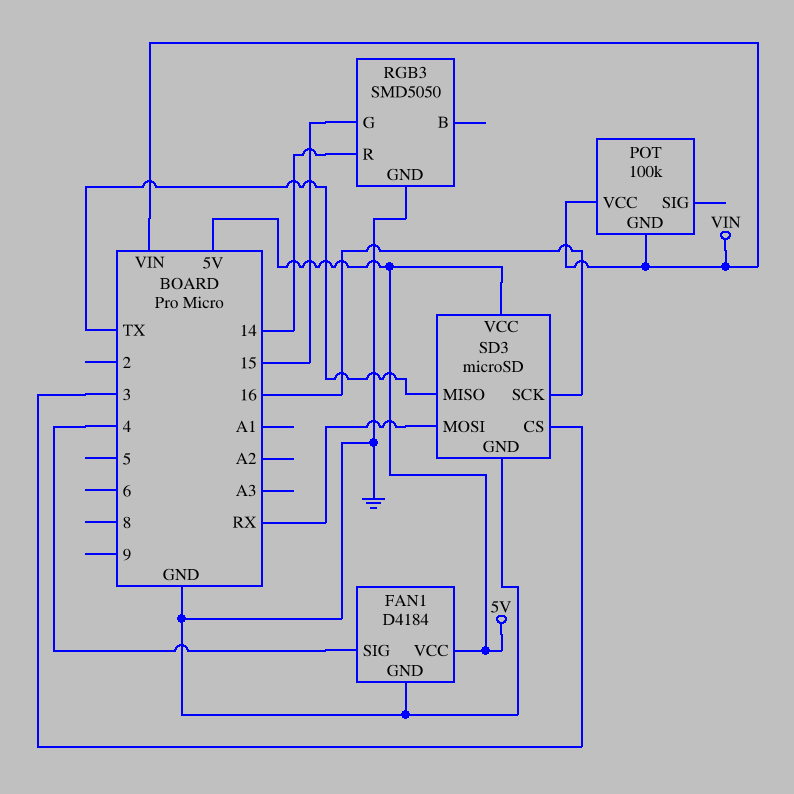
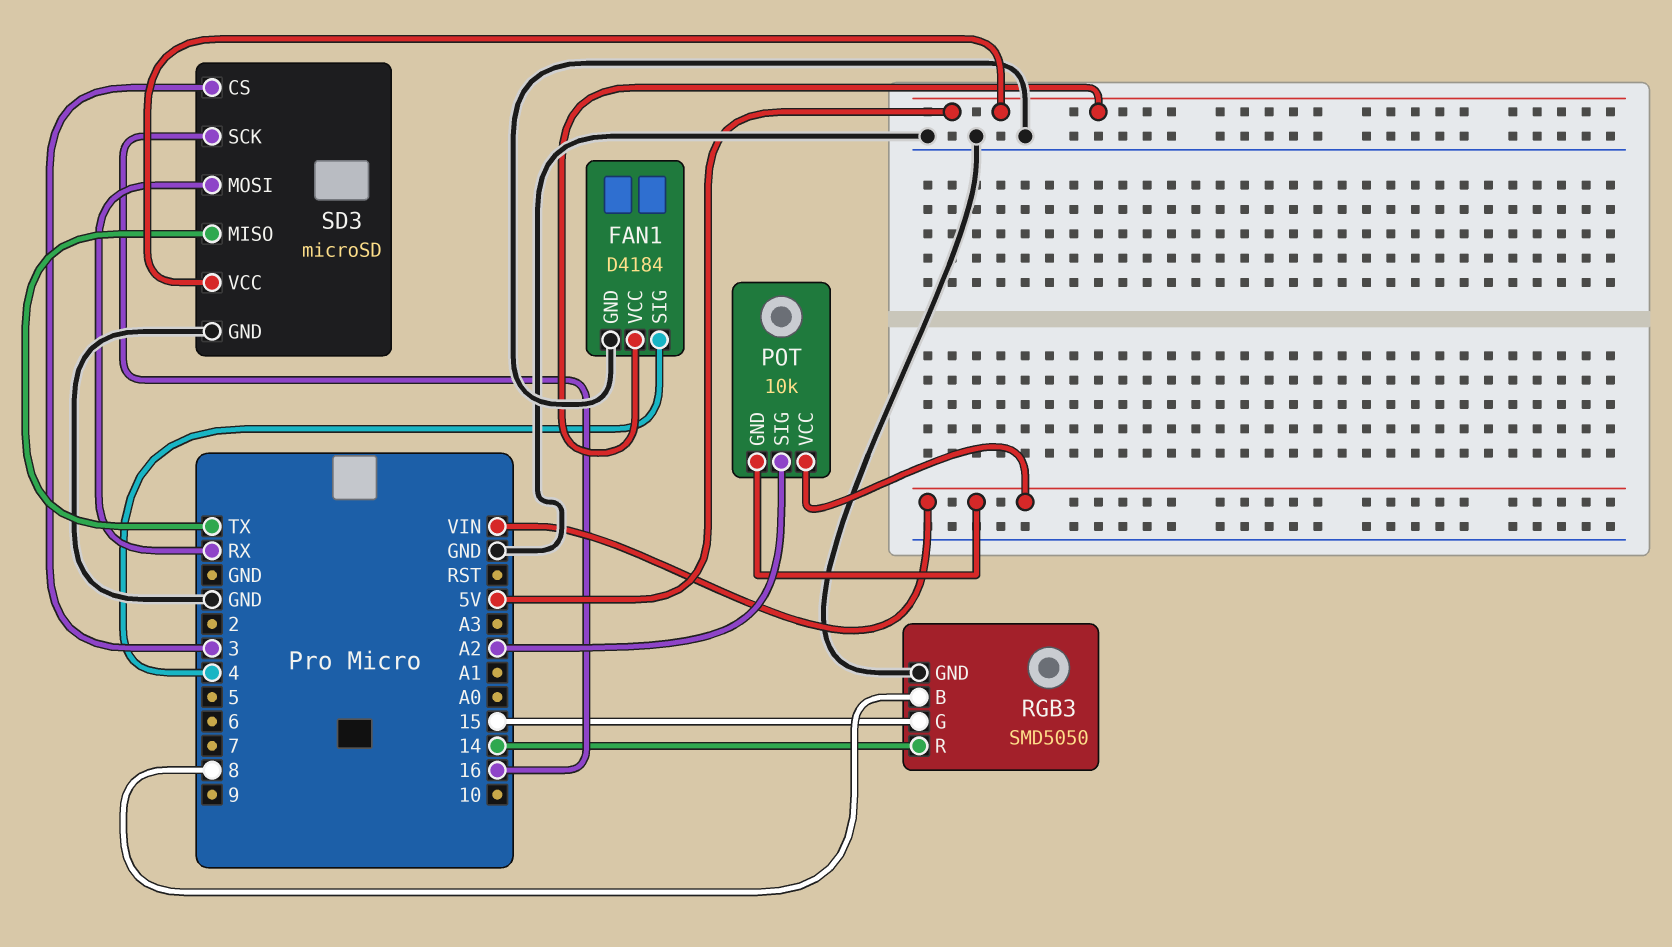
POT: 100k -> 10k
POT pin SIG: none -> A2
RGB3 pin B: none -> 8

